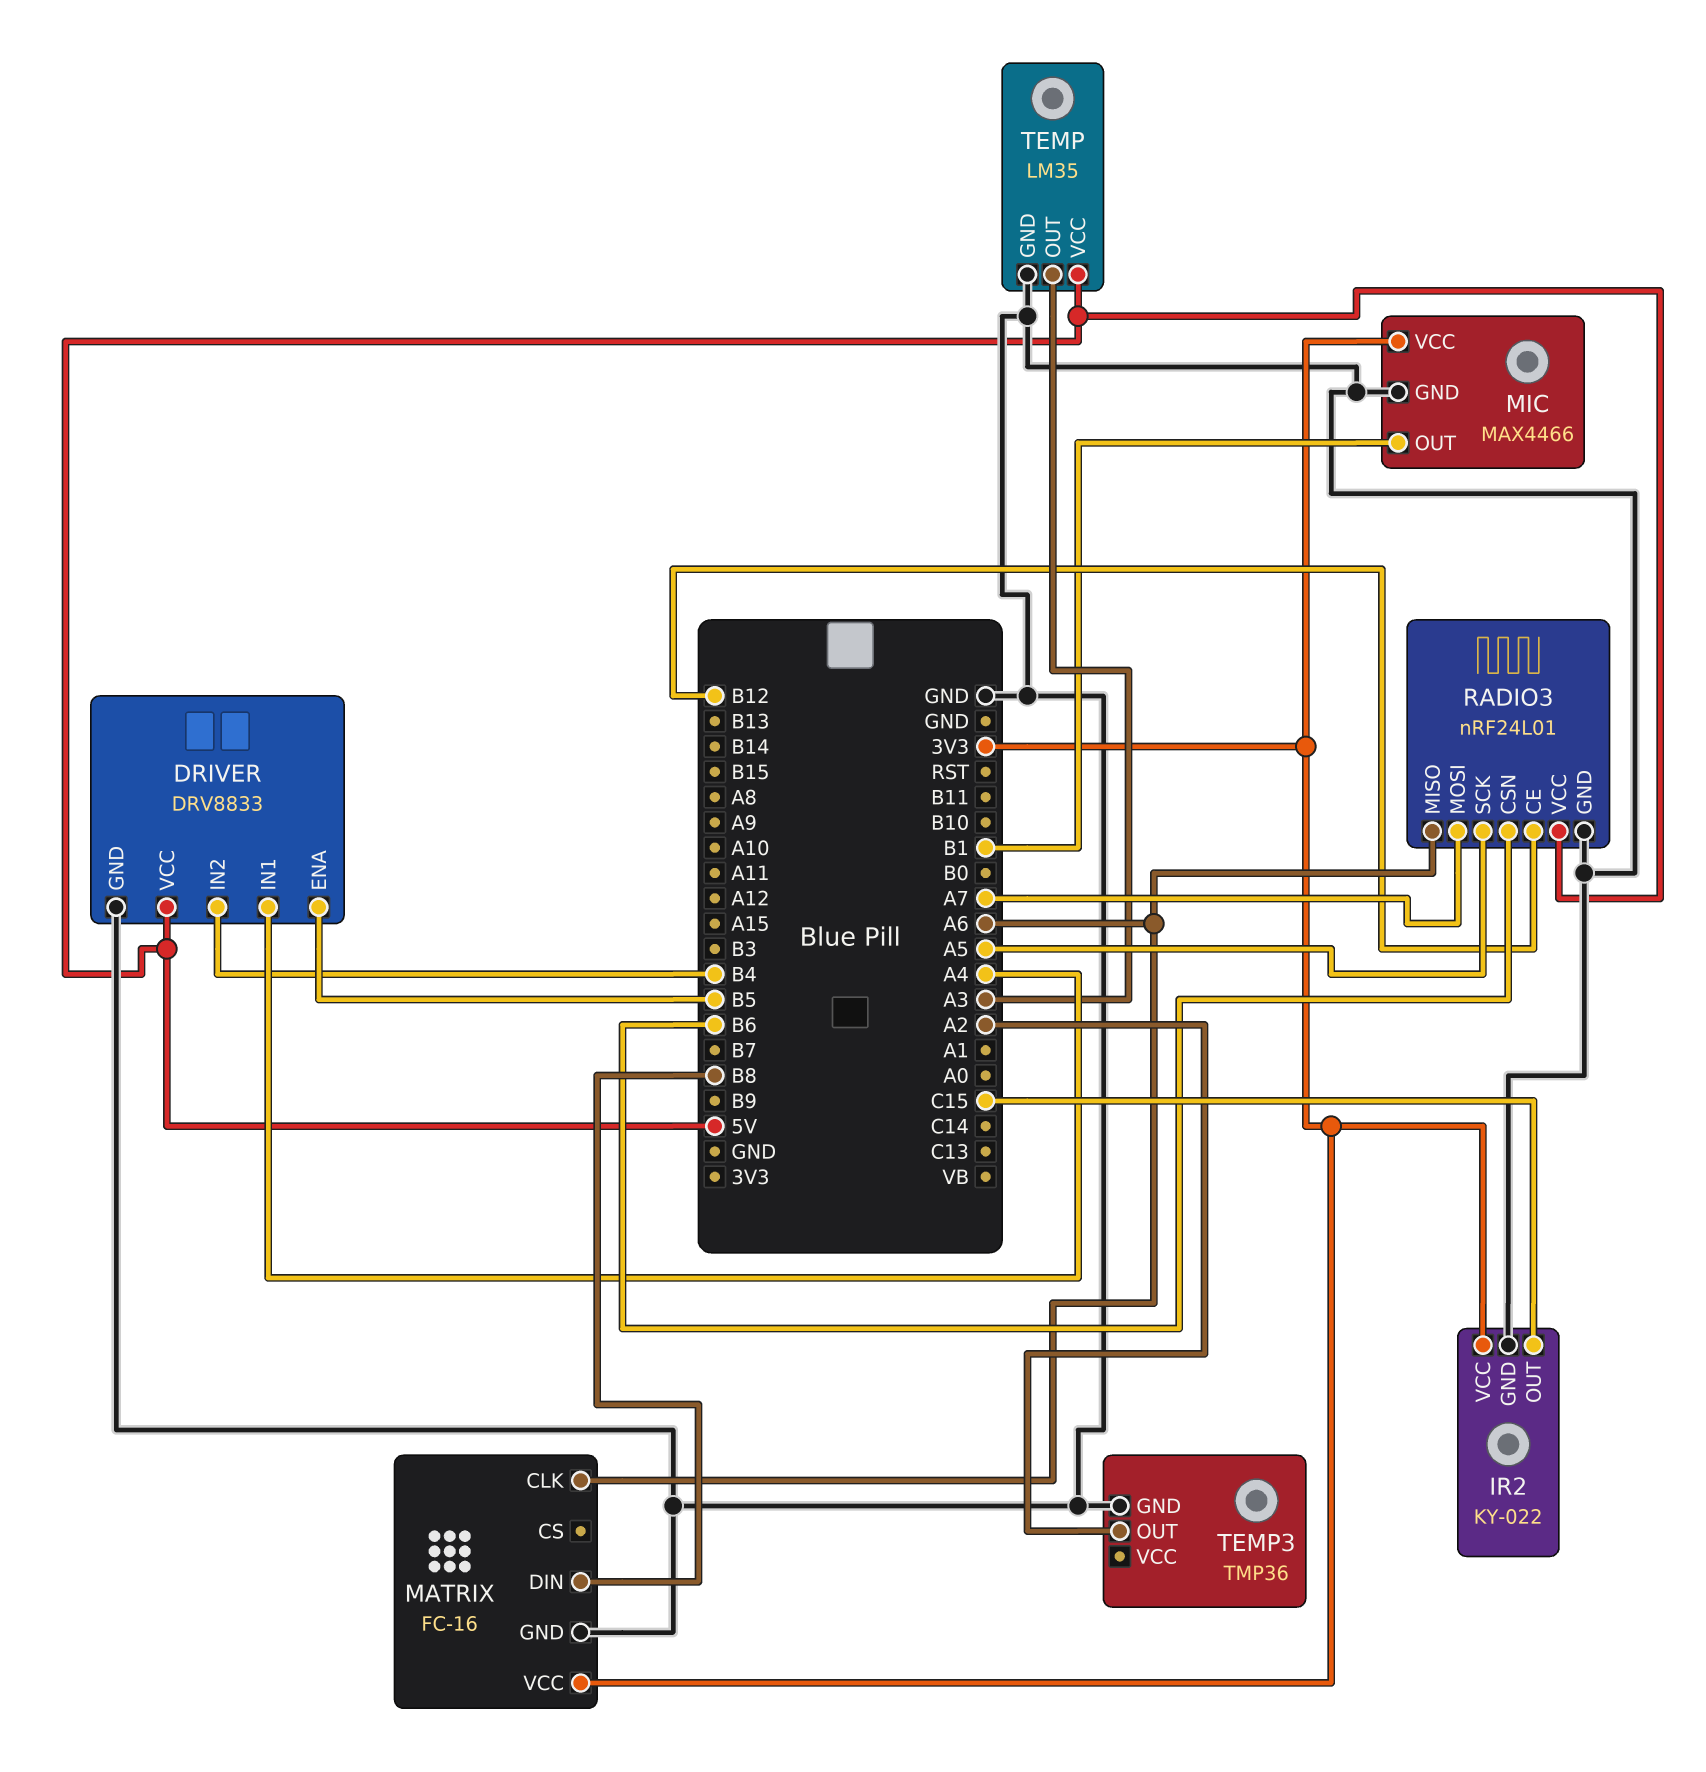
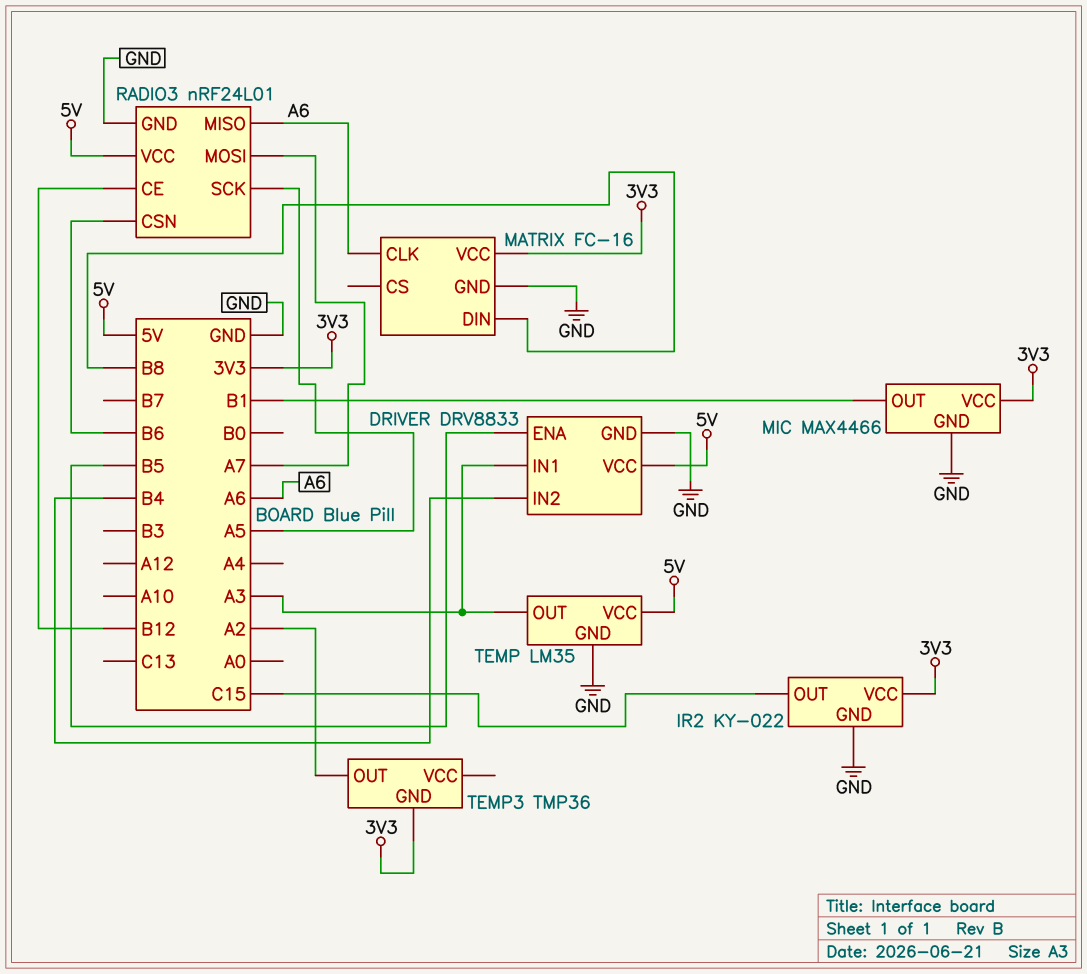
DRIVER pin IN1: A4 -> A3
TEMP3 pin GND: GND -> 3V3

